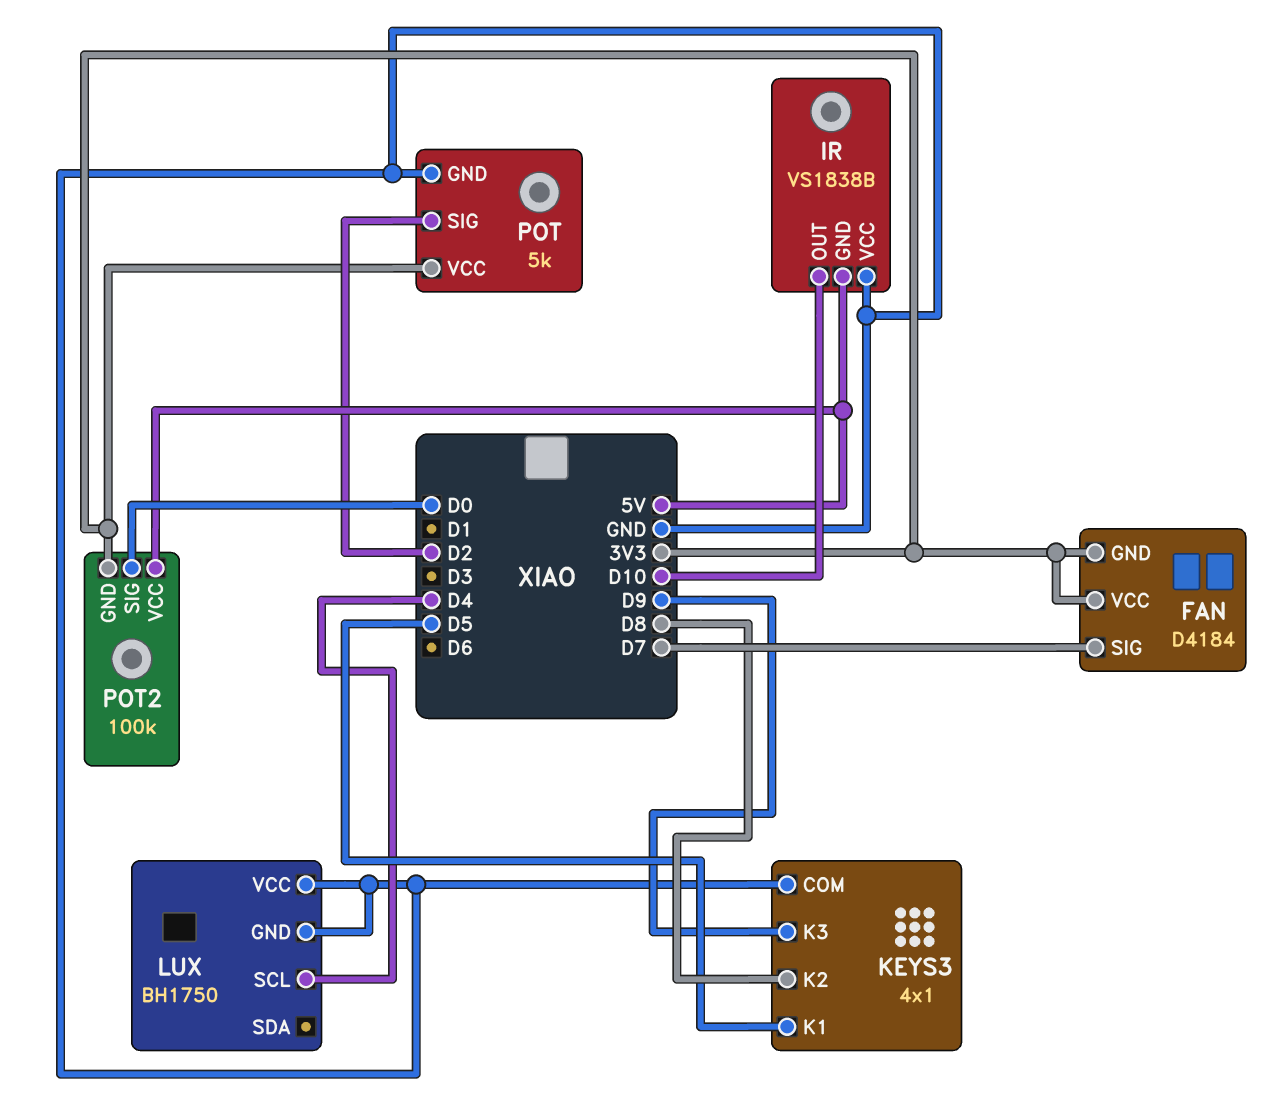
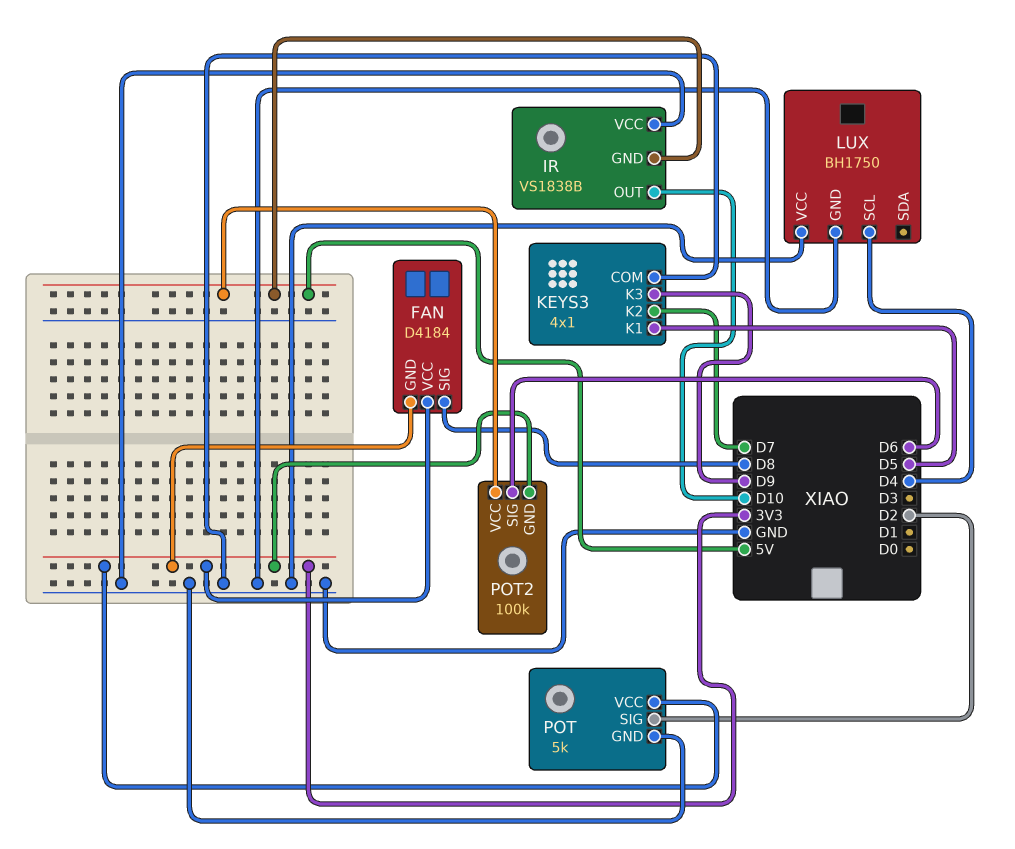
FAN pin SIG: D7 -> D8
KEYS3 pin K2: D8 -> D7
POT2 pin SIG: D0 -> D6

